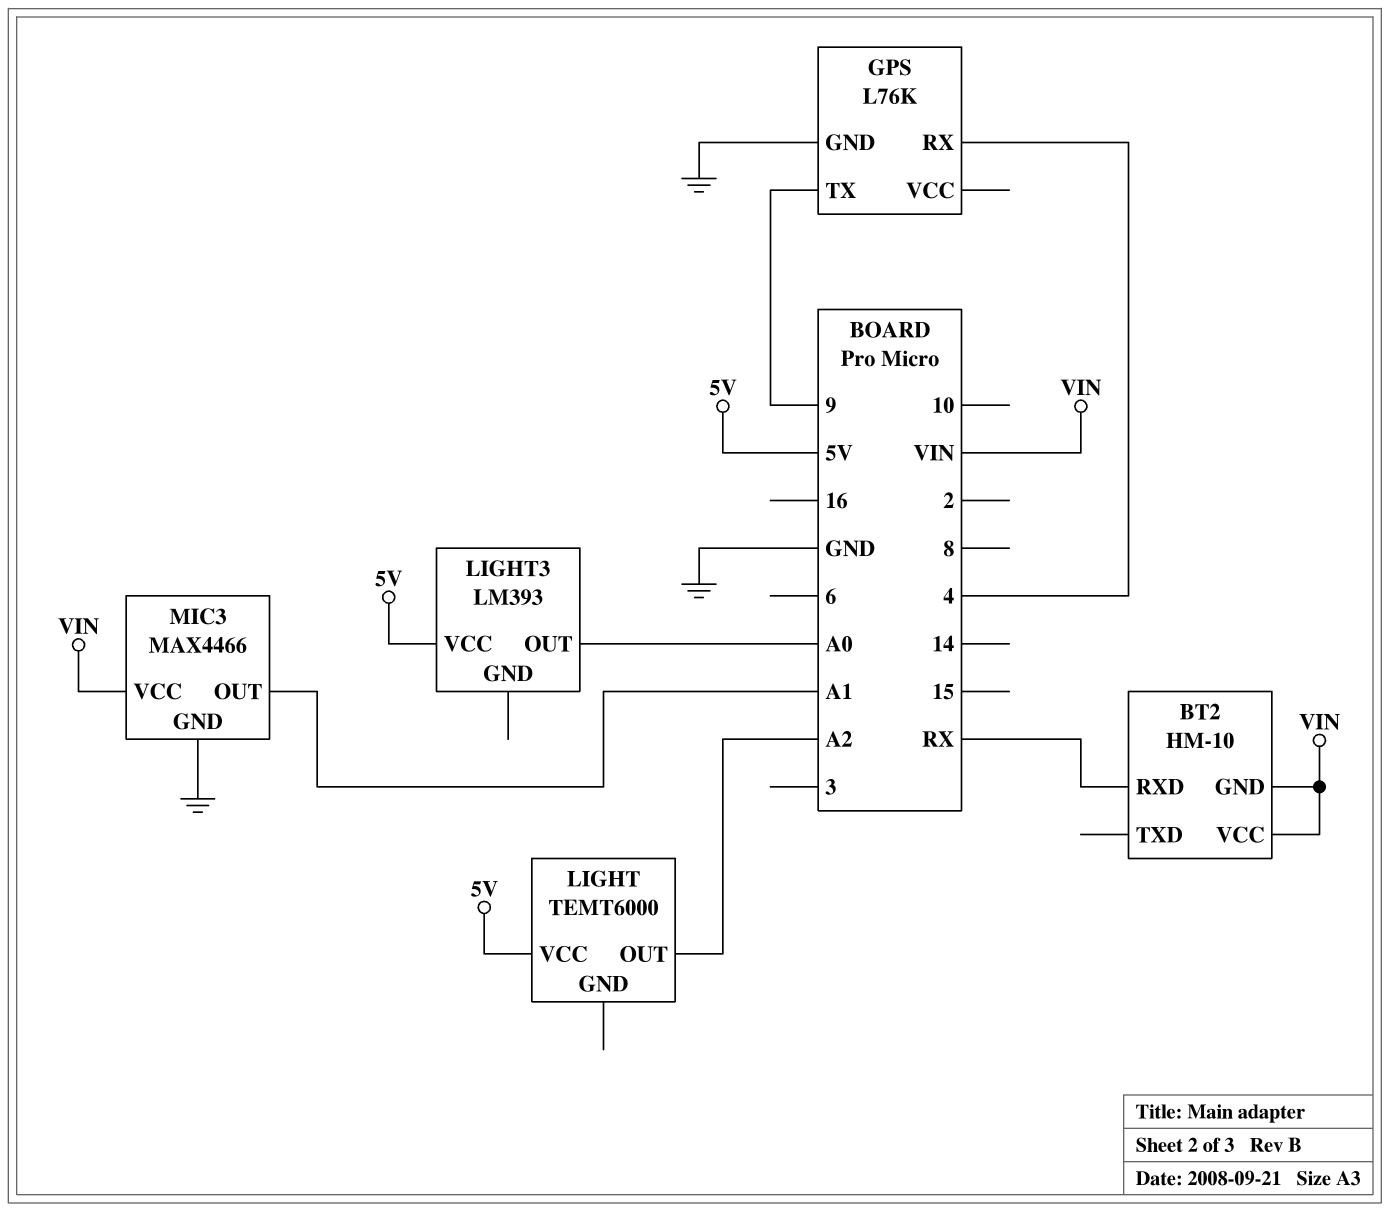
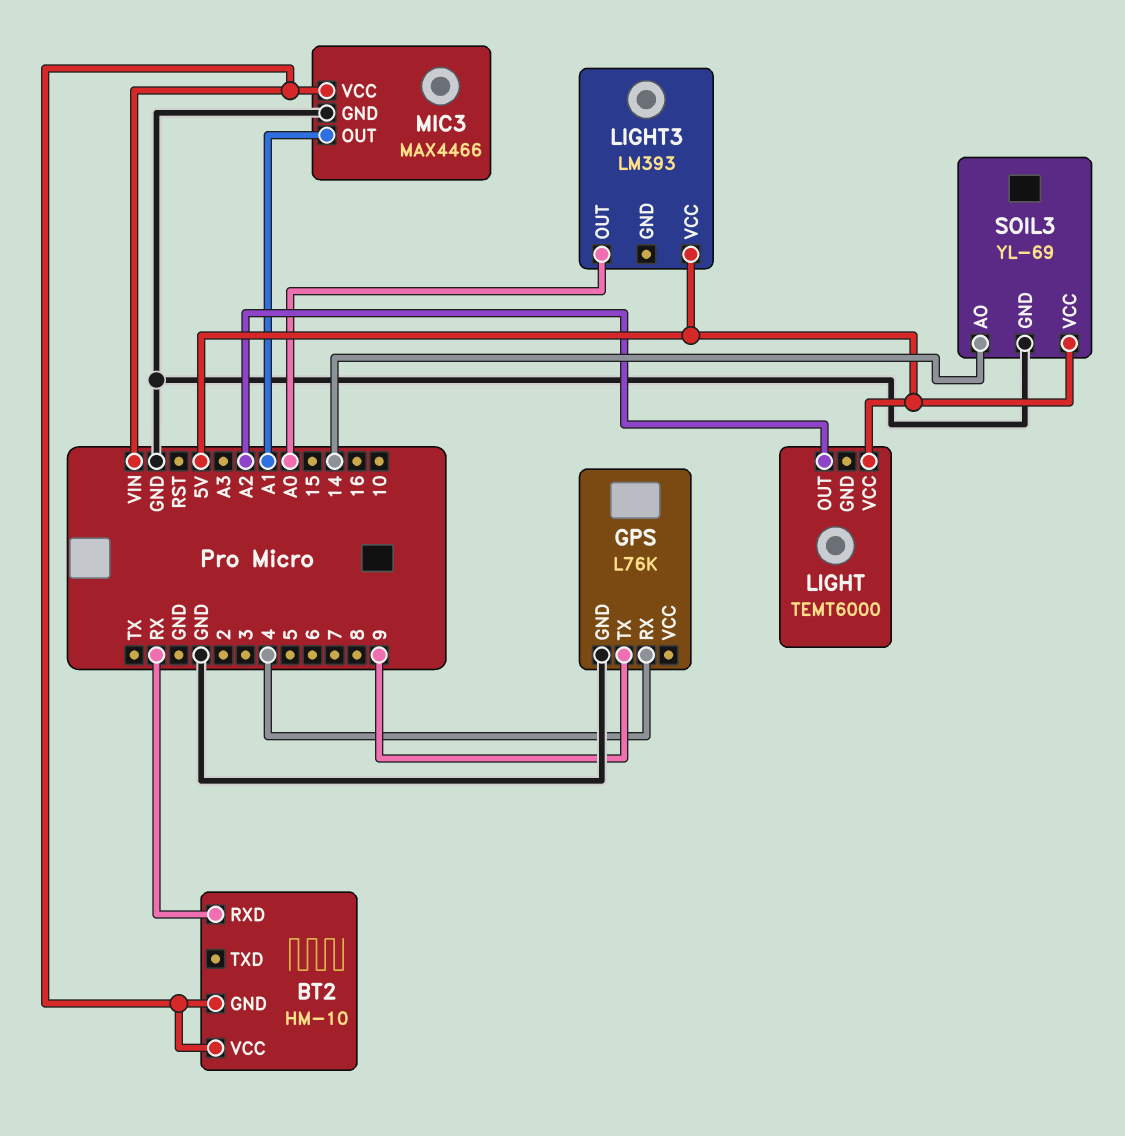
SOIL3: none -> YL-69
SOIL3 pin AO: none -> 14
SOIL3 pin GND: none -> GND
SOIL3 pin VCC: none -> 5V

